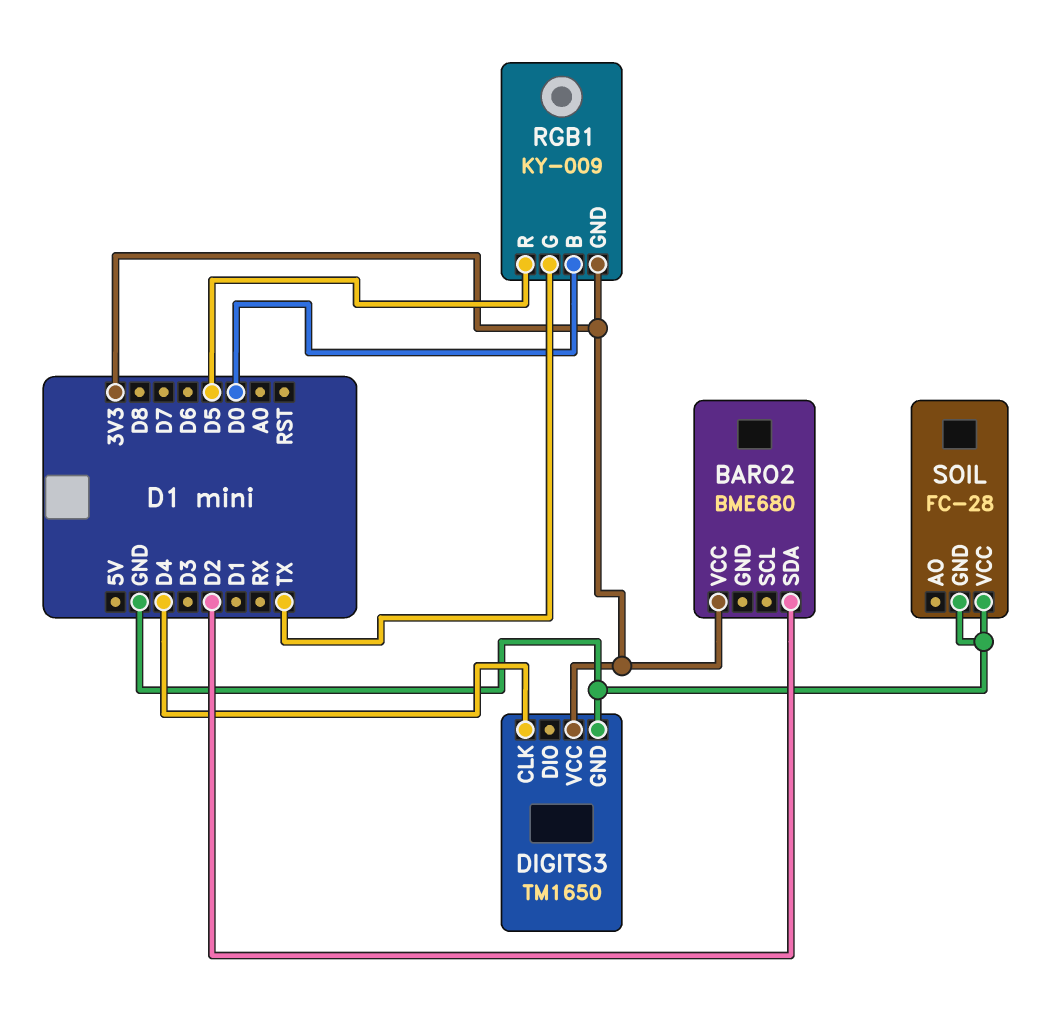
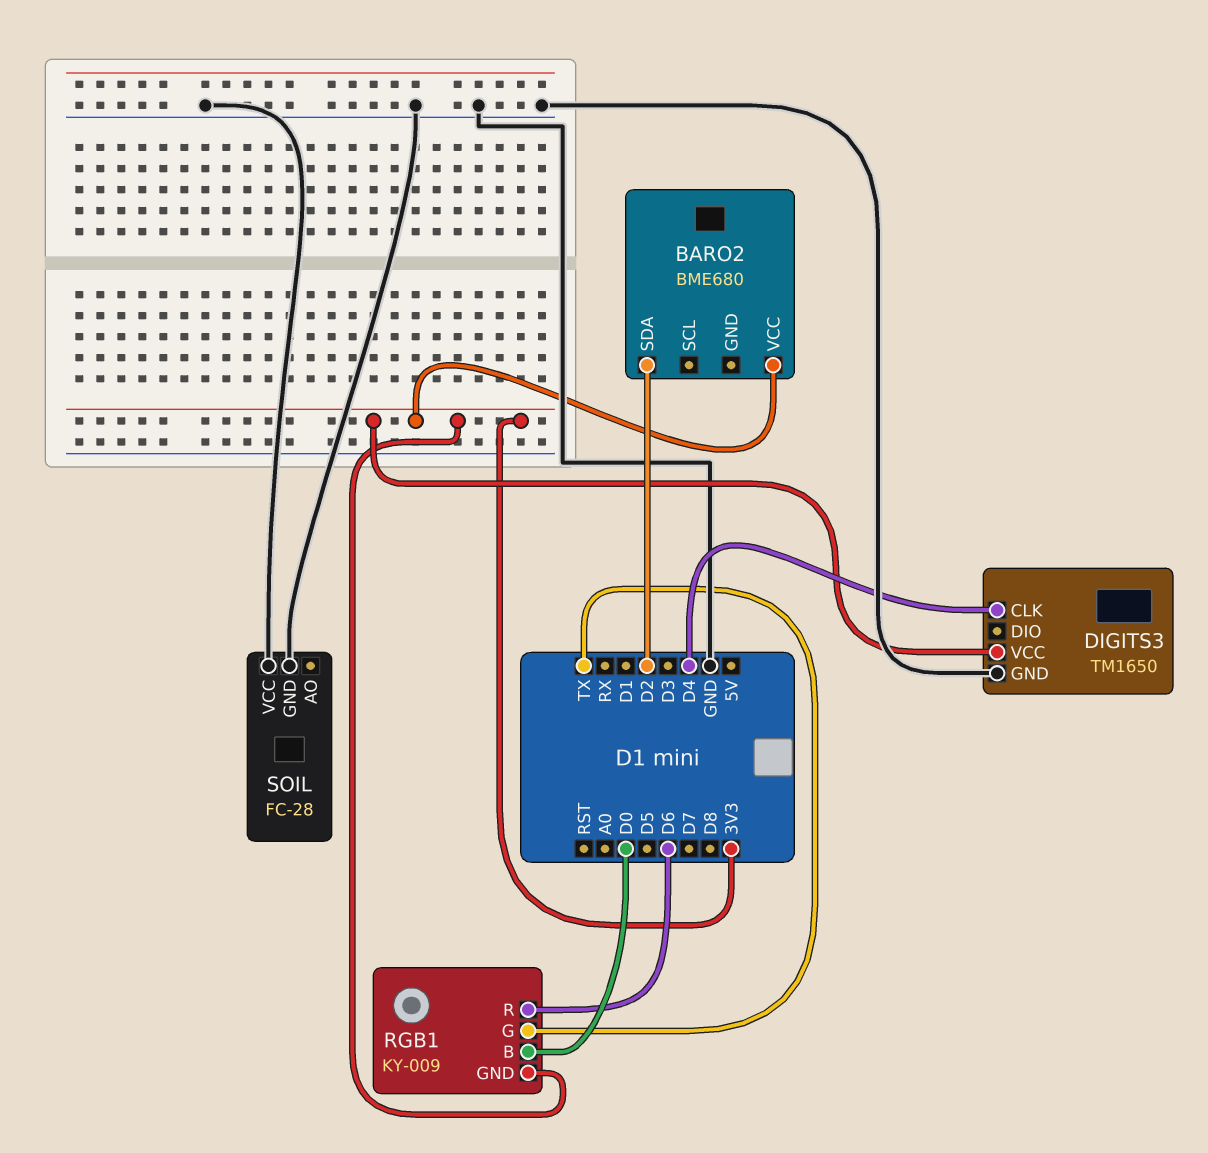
RGB1 pin R: D5 -> D6

